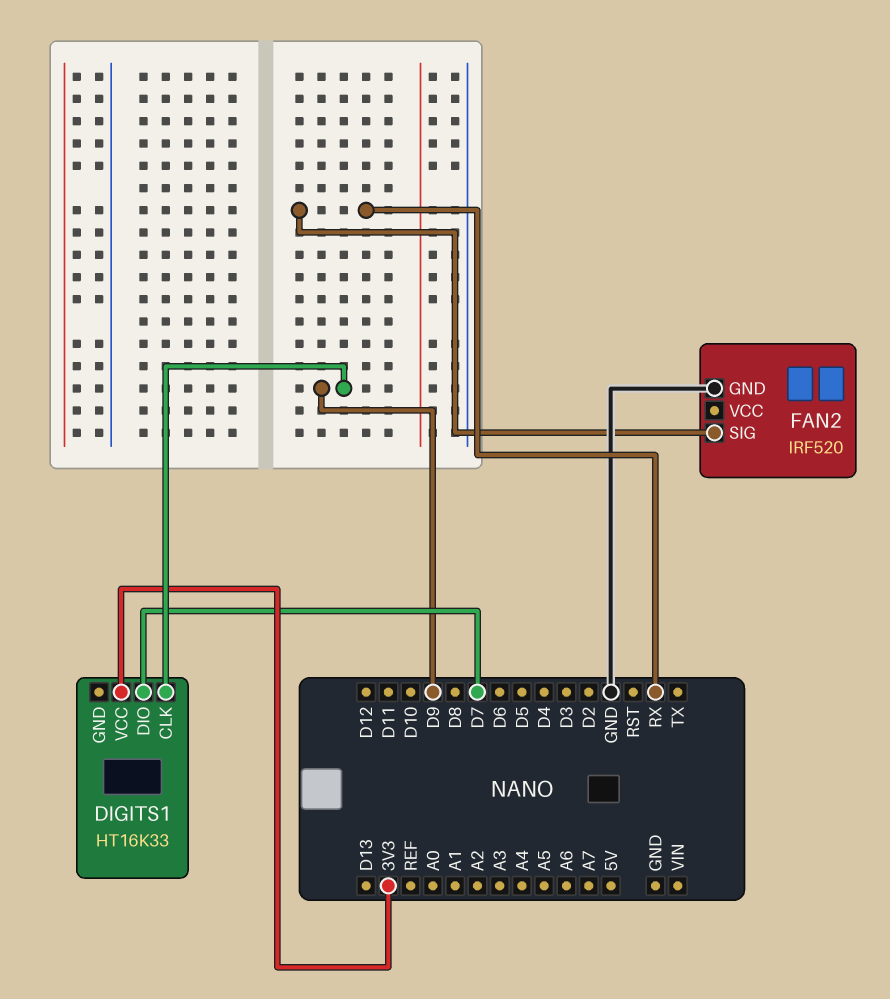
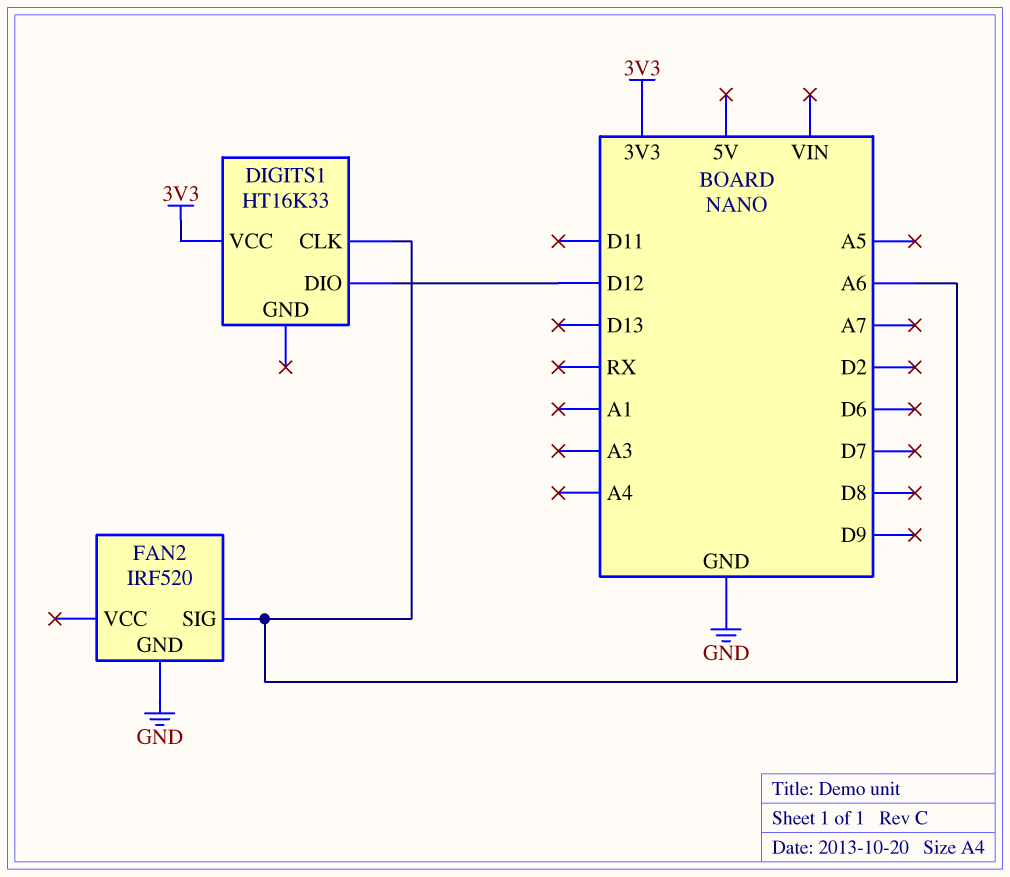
DIGITS1 pin CLK: D9 -> A6
DIGITS1 pin DIO: D7 -> D12
FAN2 pin SIG: RX -> A6

